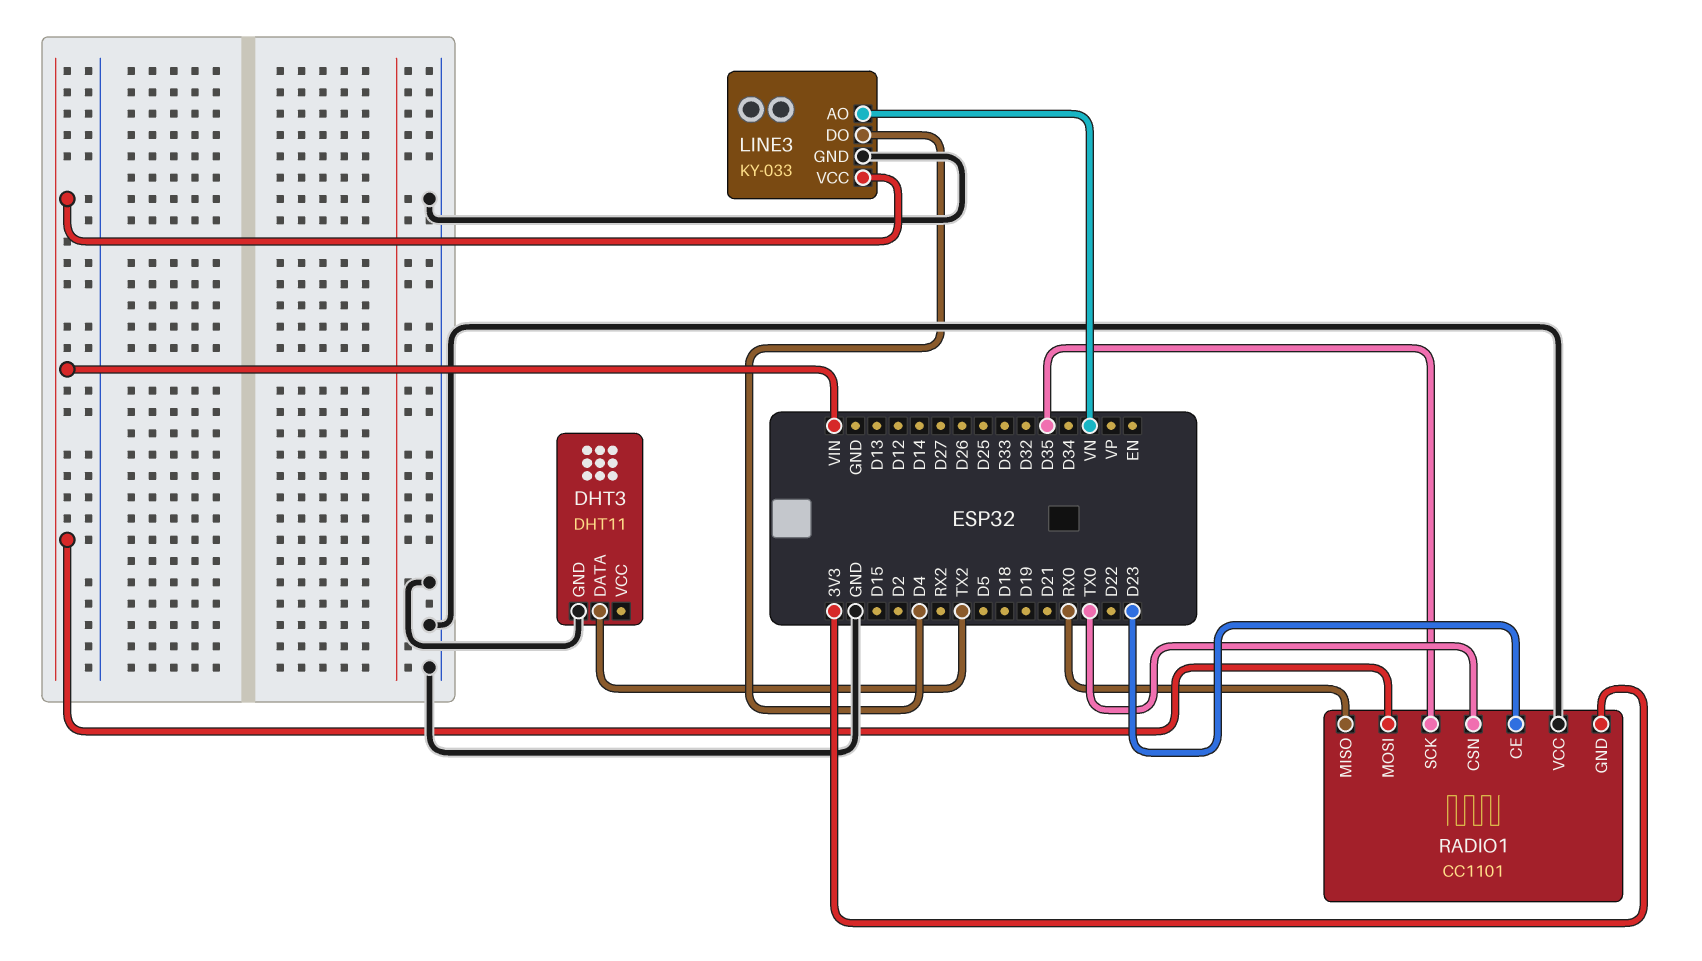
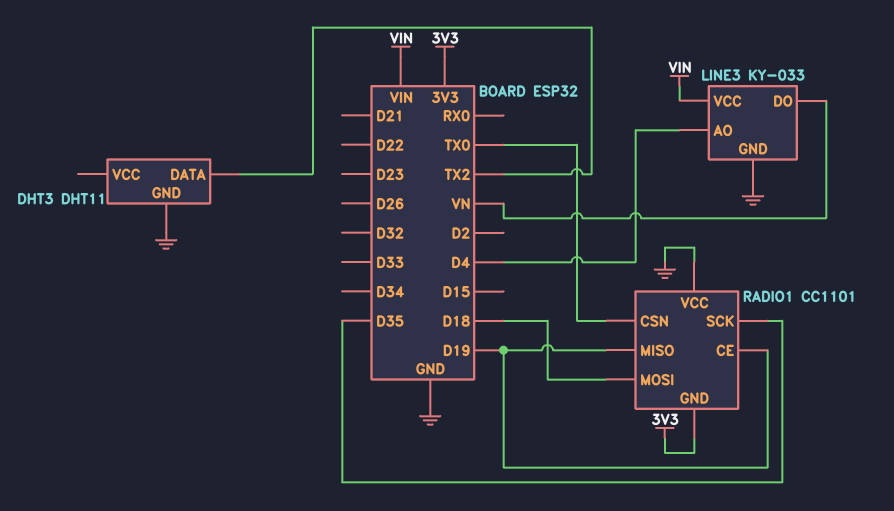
LINE3 pin AO: VN -> D4
LINE3 pin DO: D4 -> VN
RADIO1 pin CE: D23 -> D19
RADIO1 pin MISO: RX0 -> D19
RADIO1 pin MOSI: VIN -> D18

